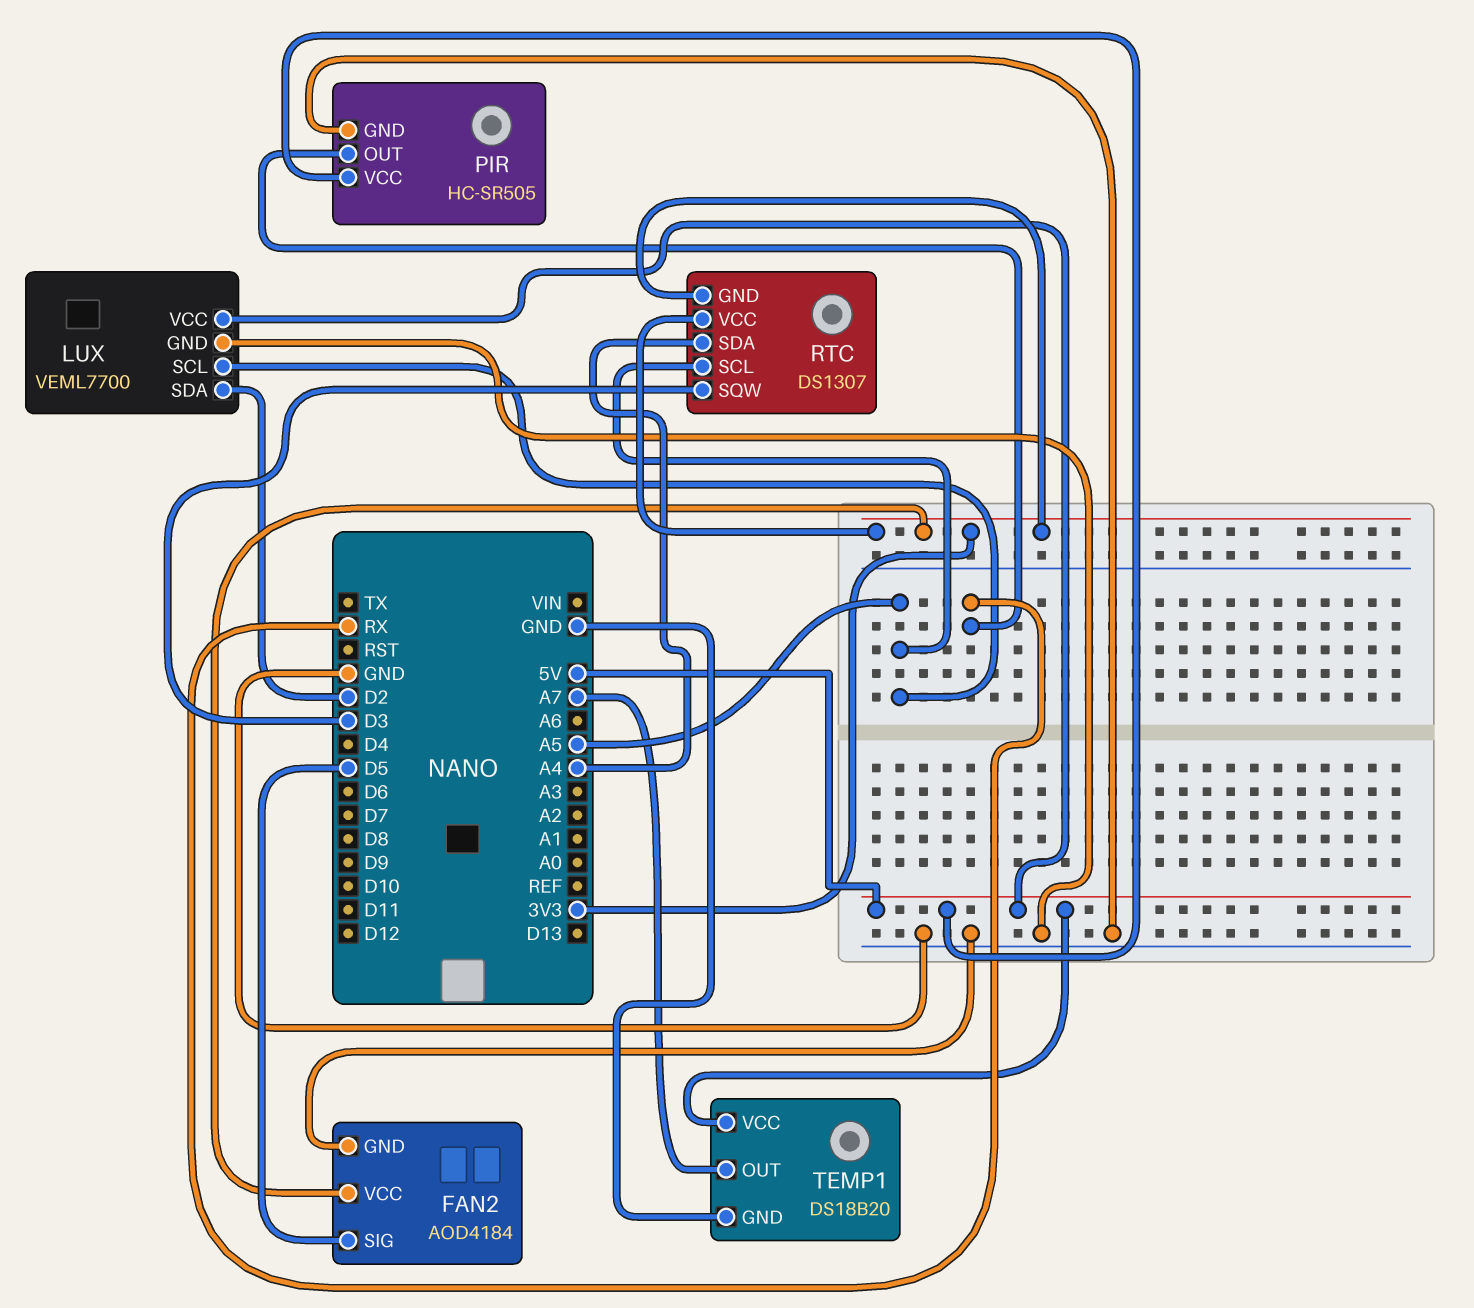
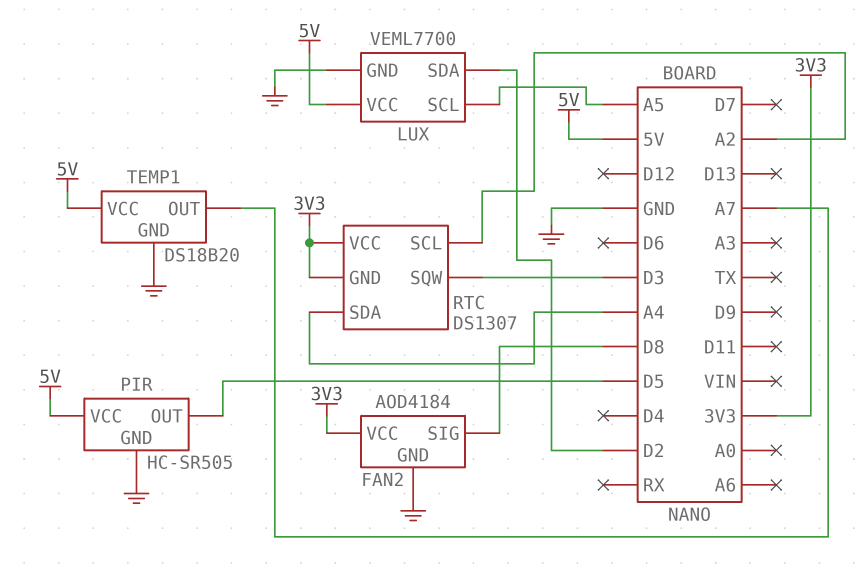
FAN2 pin SIG: D5 -> D8
PIR pin OUT: RX -> D5
RTC pin SCL: A5 -> A2

